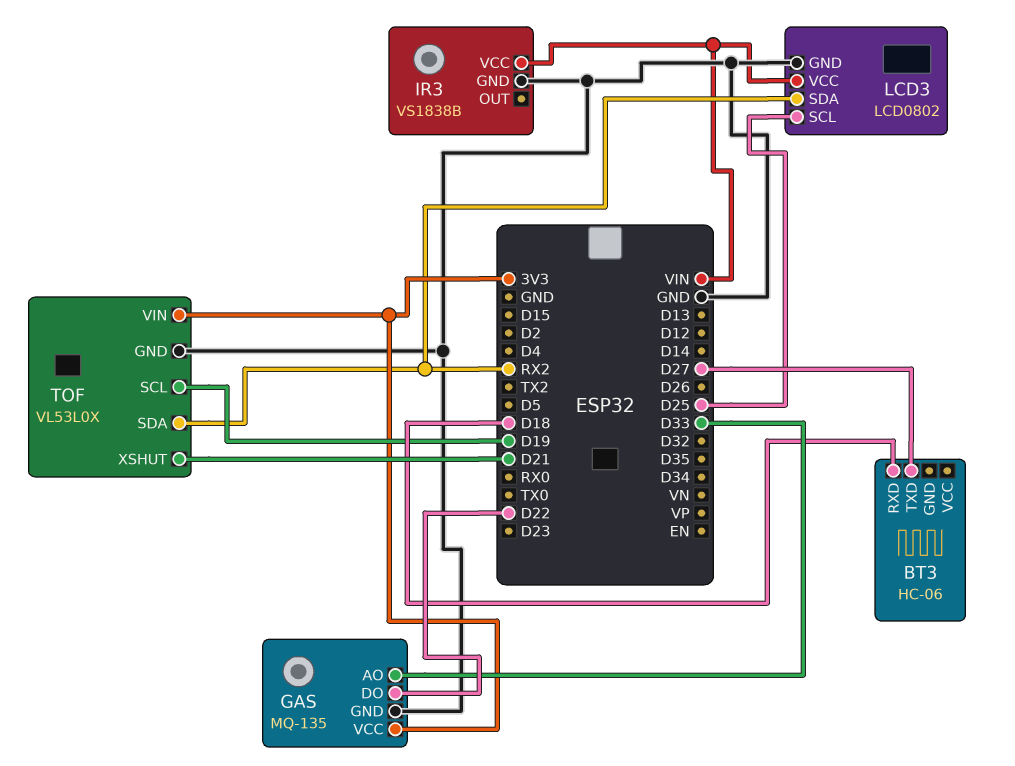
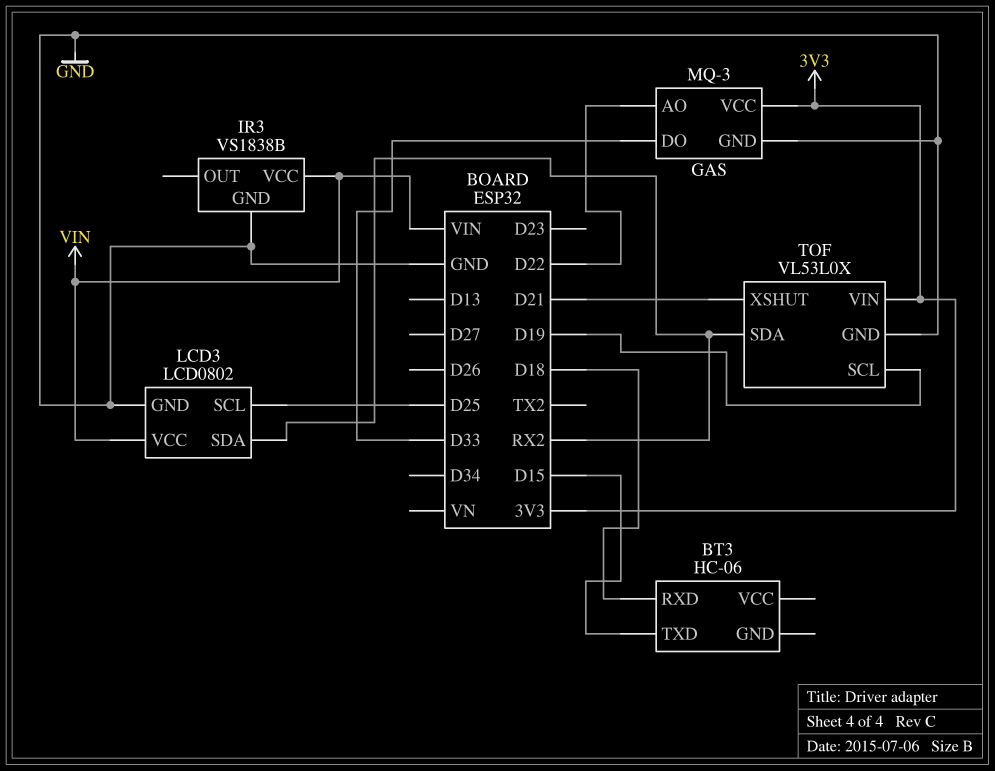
BT3 pin TXD: D27 -> D15
GAS: MQ-135 -> MQ-3
GAS pin AO: D33 -> D22
GAS pin DO: D22 -> D33

